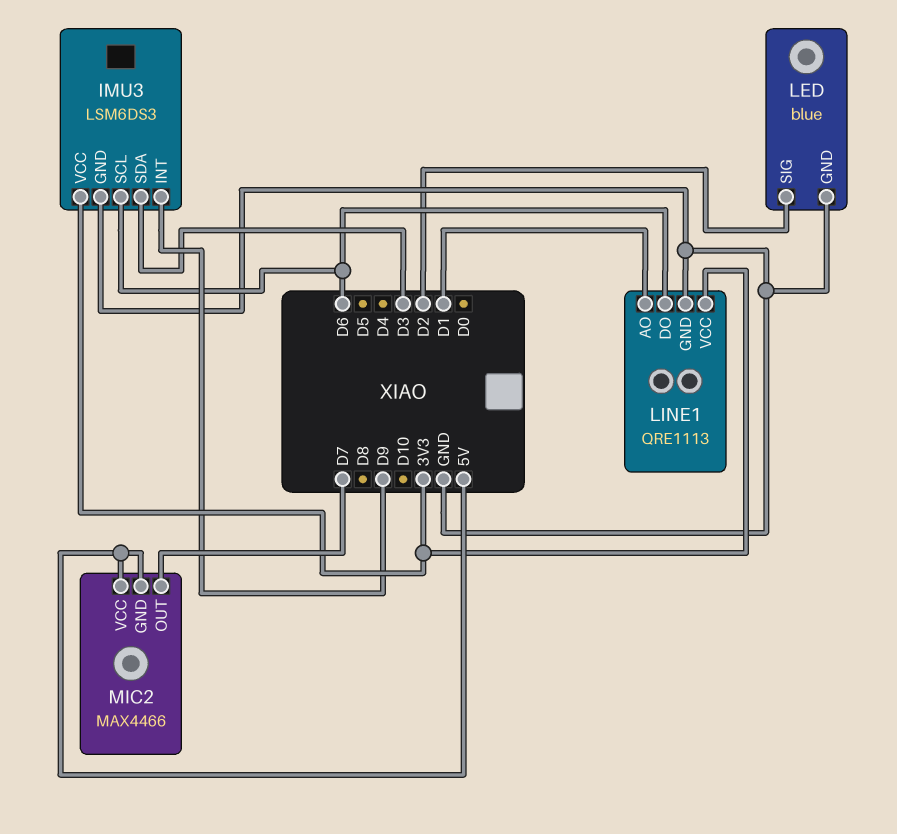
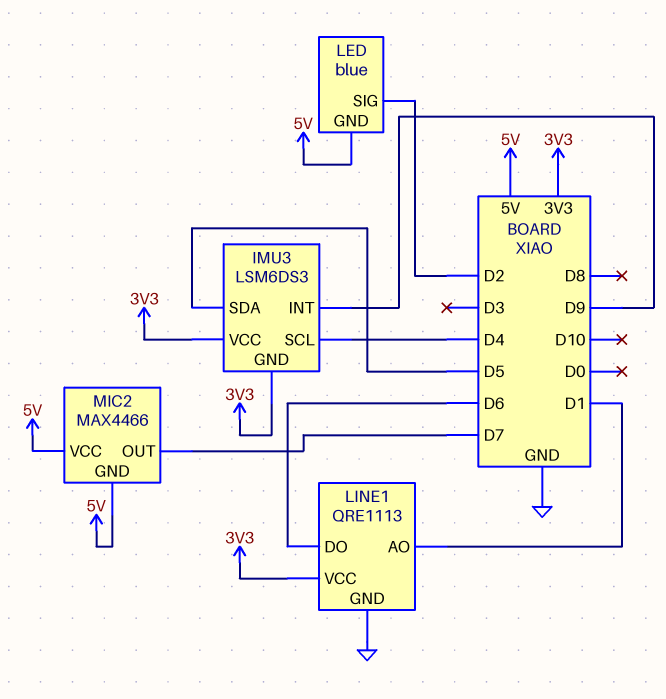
IMU3 pin GND: GND -> 3V3
IMU3 pin SCL: D6 -> D4
IMU3 pin SDA: D3 -> D5
LED pin GND: GND -> 5V

